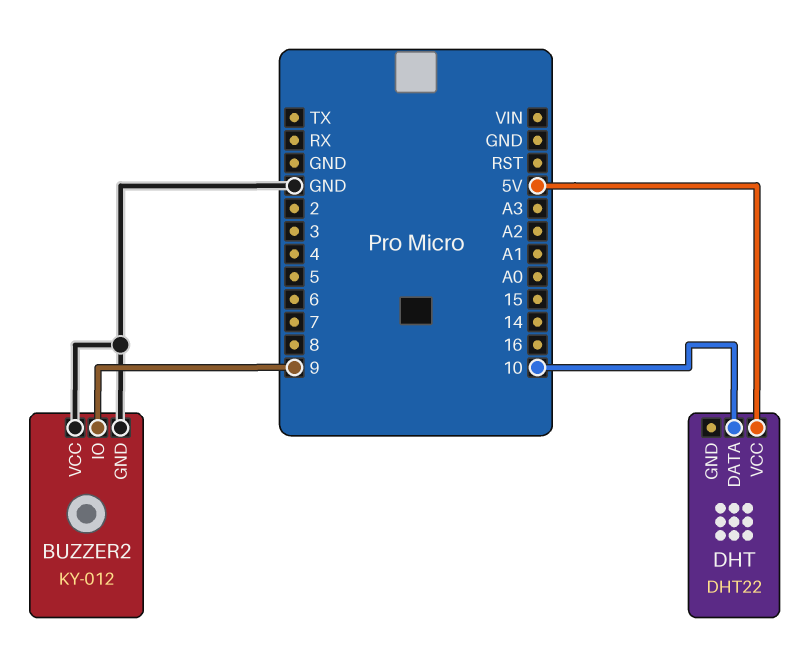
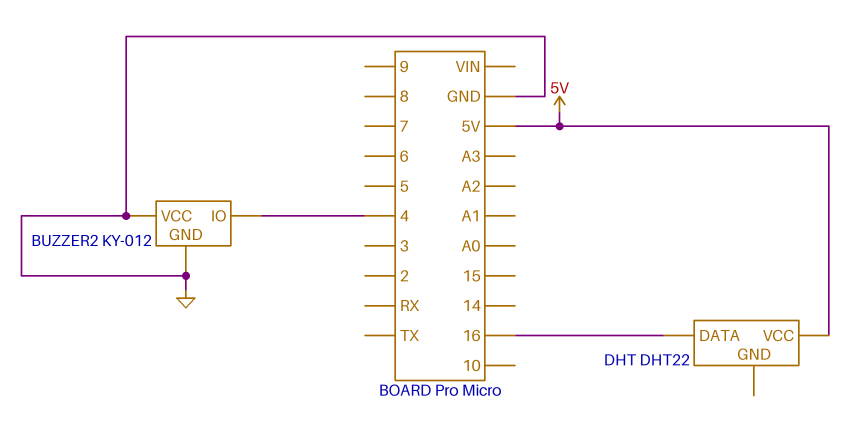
BUZZER2 pin IO: 9 -> 4
DHT pin DATA: 10 -> 16

